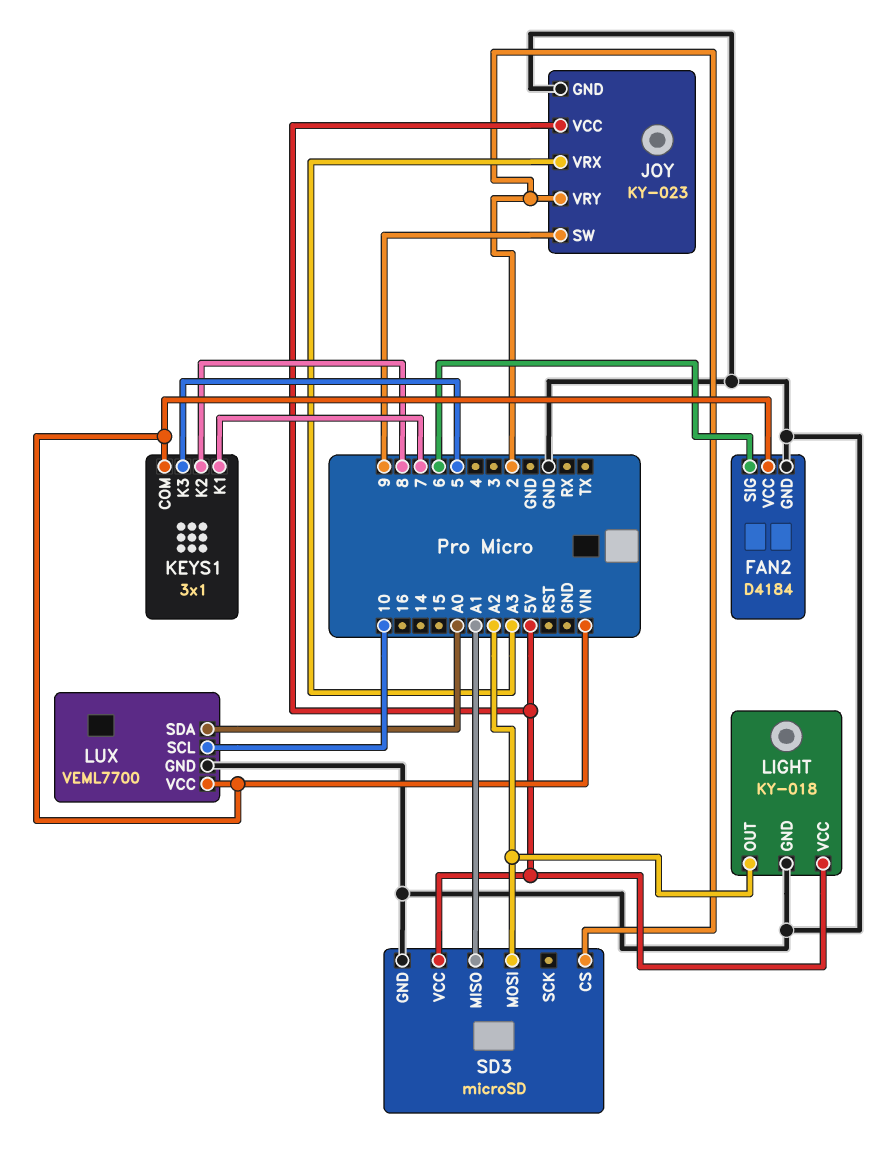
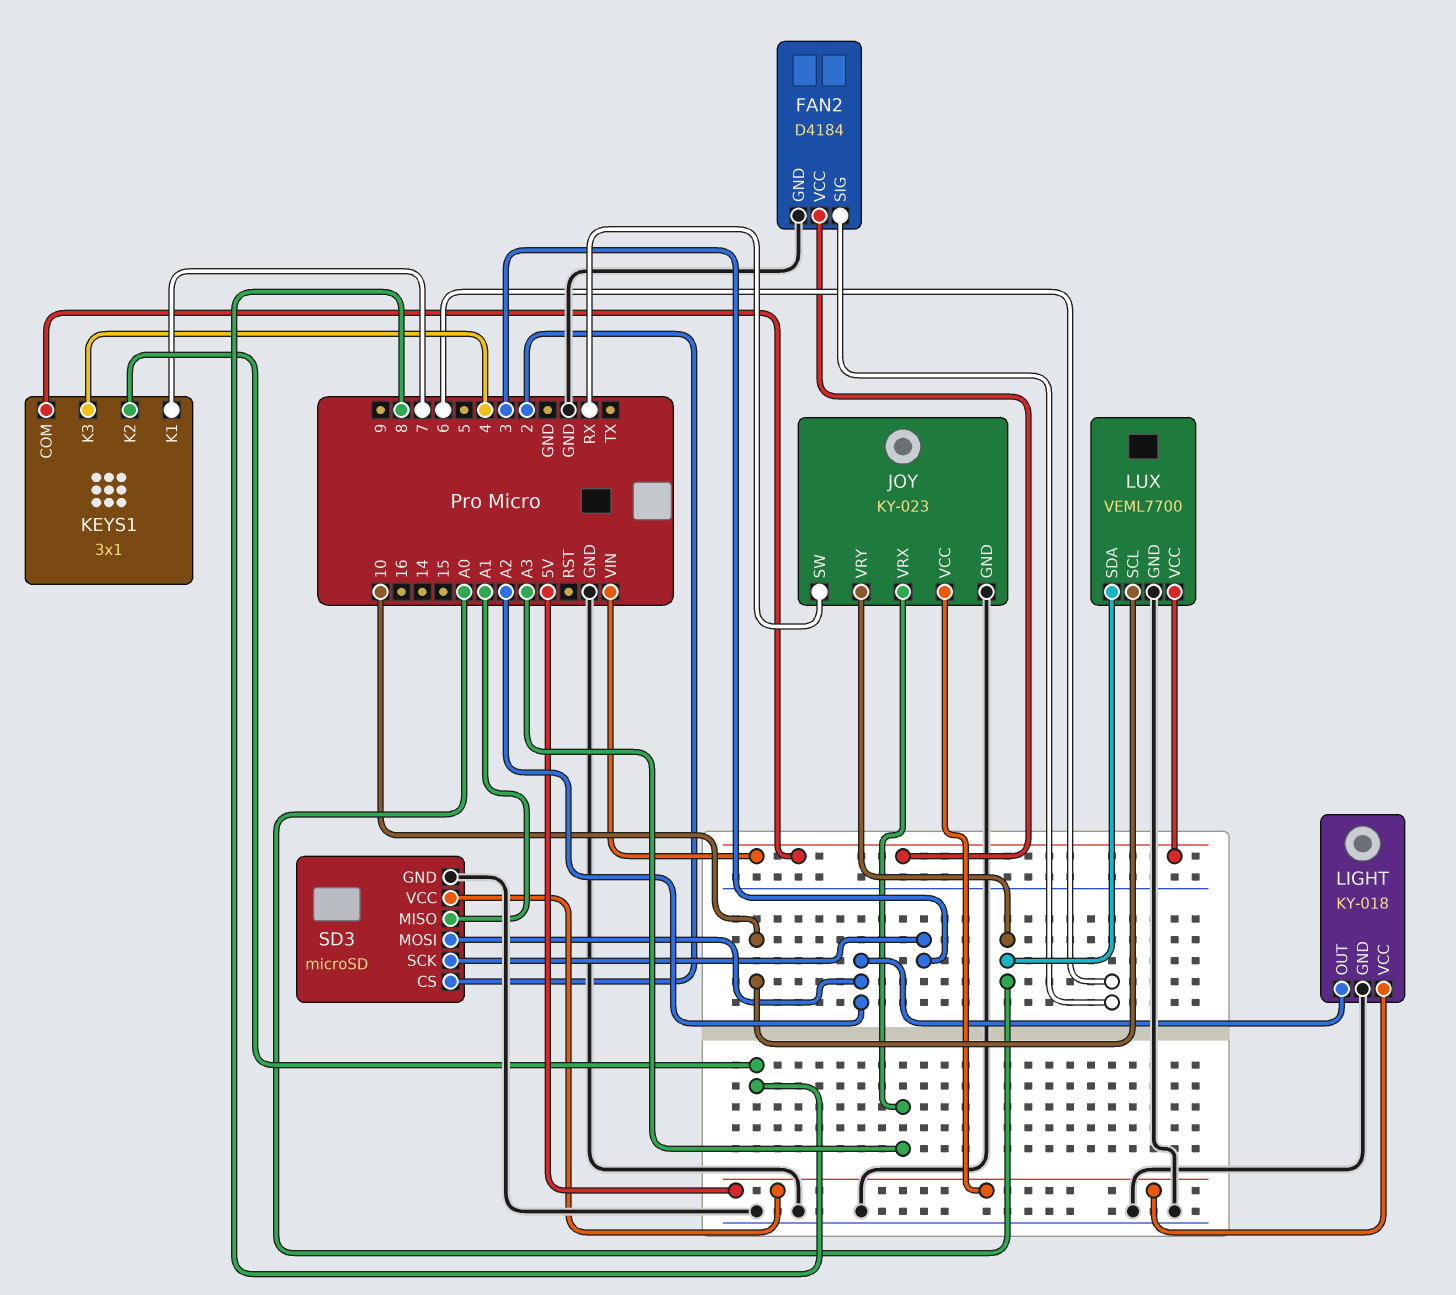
JOY pin SW: 9 -> RX
JOY pin VRY: 2 -> A0
KEYS1 pin K3: 5 -> 4
SD3 pin SCK: none -> 3

